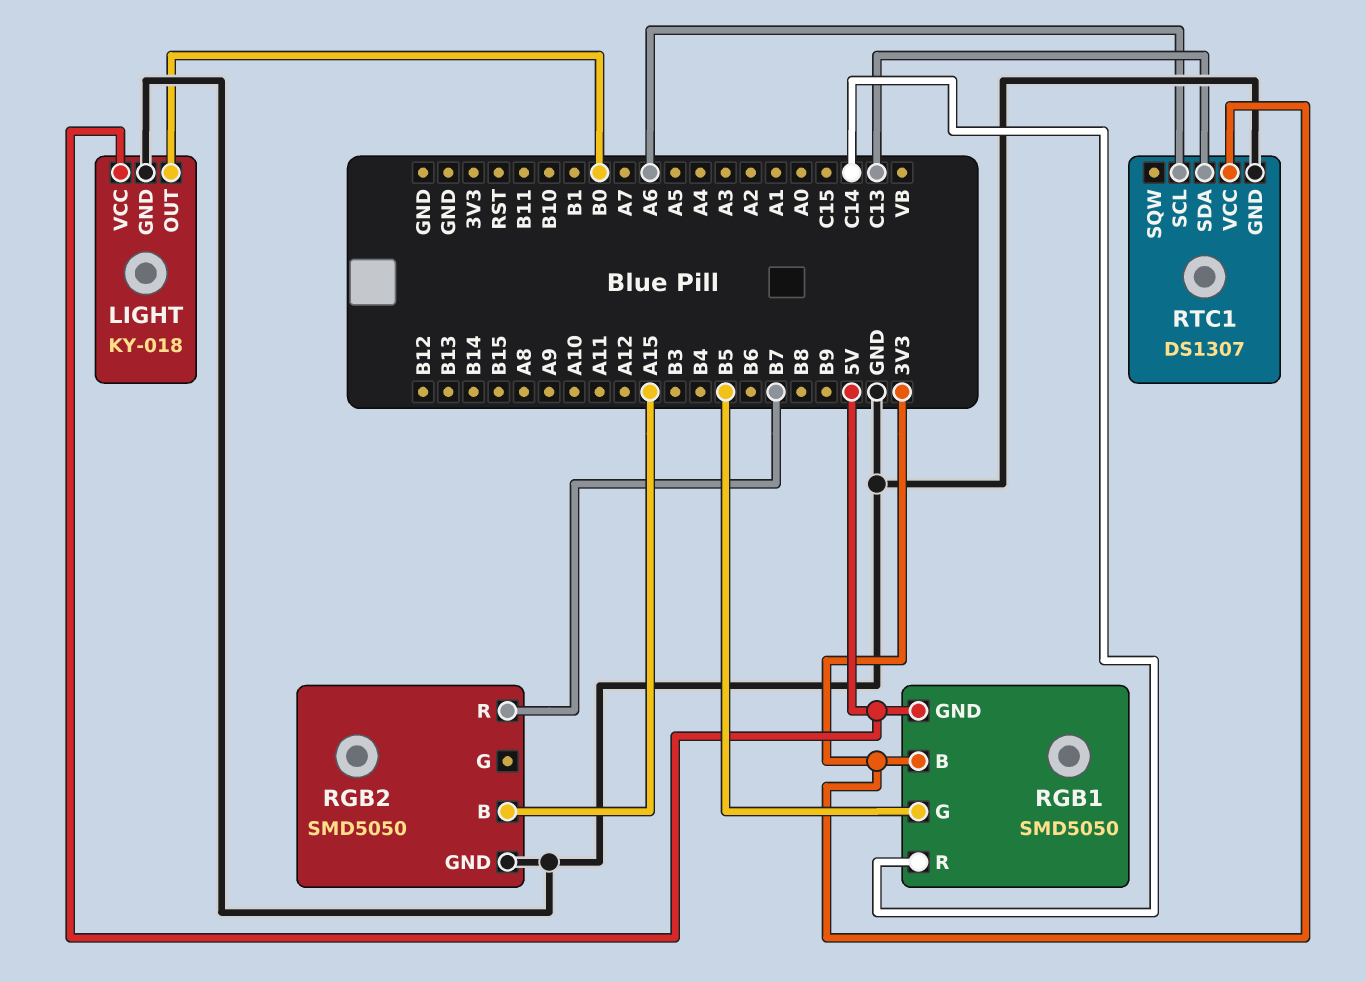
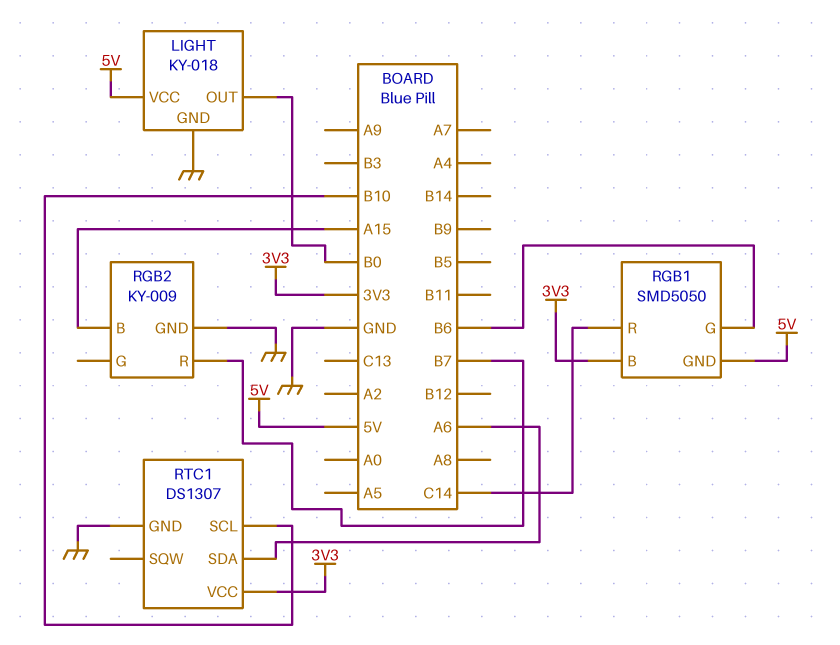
RGB1 pin G: B5 -> B6
RGB2: SMD5050 -> KY-009
RTC1 pin SCL: A6 -> B10
RTC1 pin SDA: C13 -> A6

